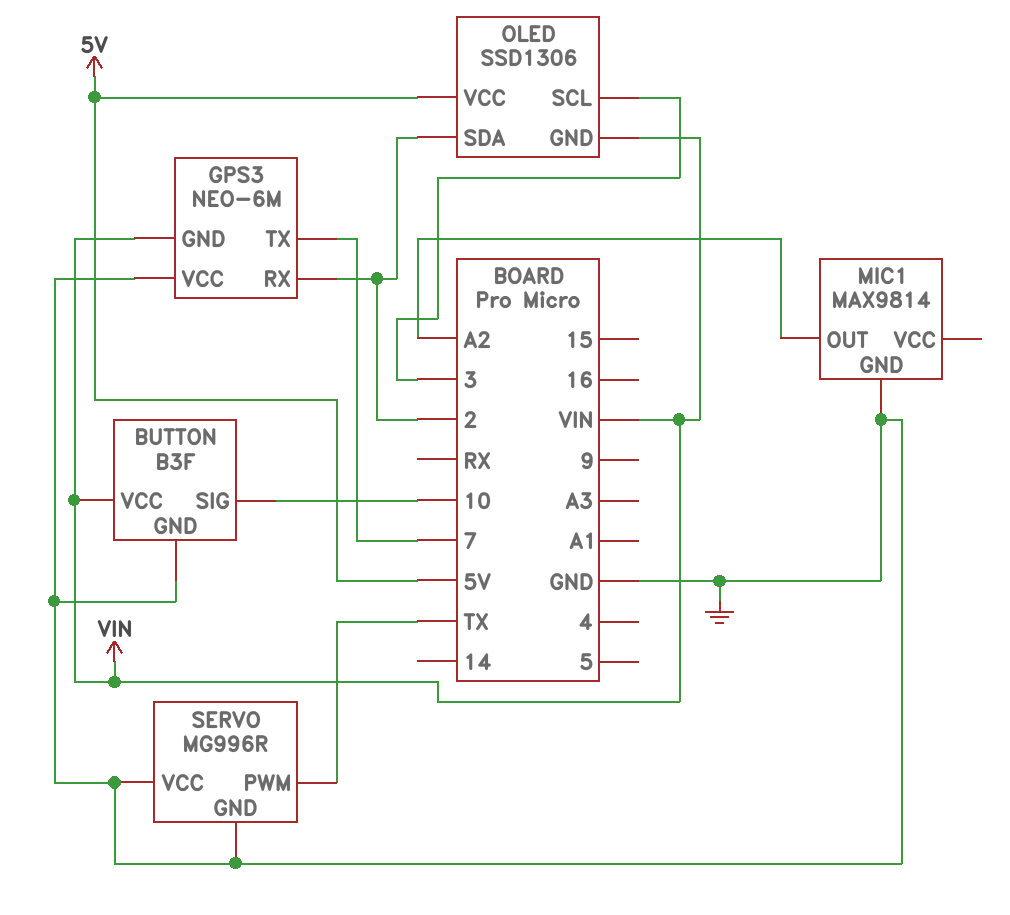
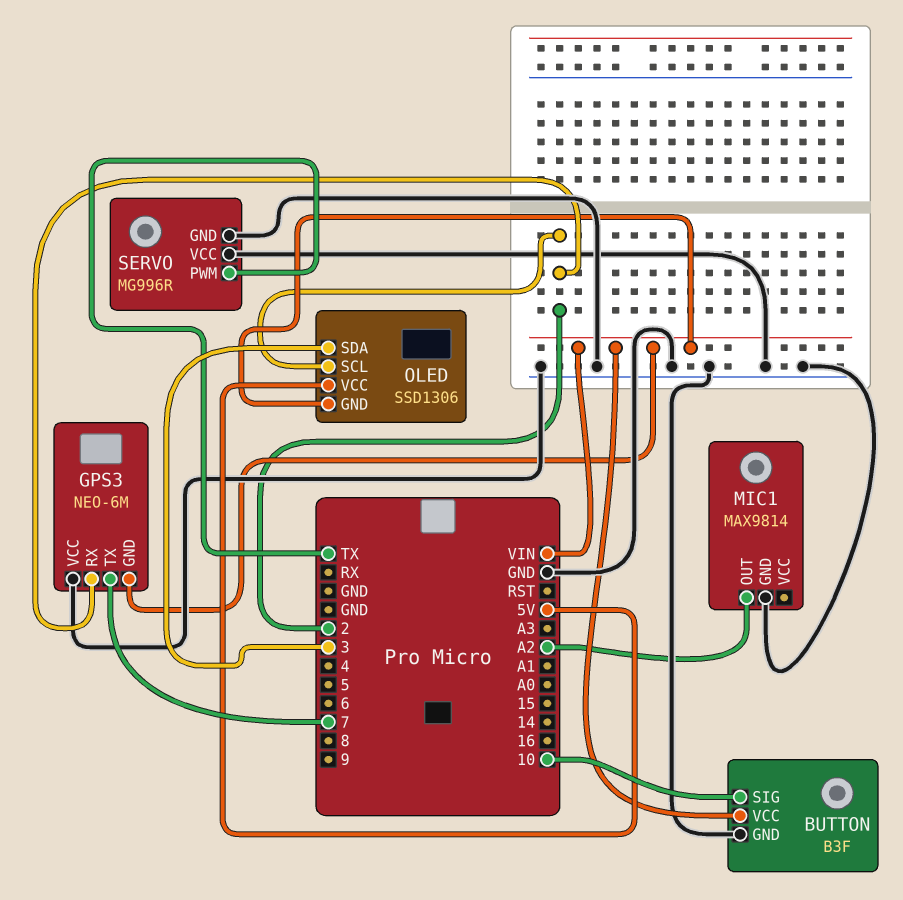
OLED pin SCL: 3 -> 2
OLED pin SDA: 2 -> 3

